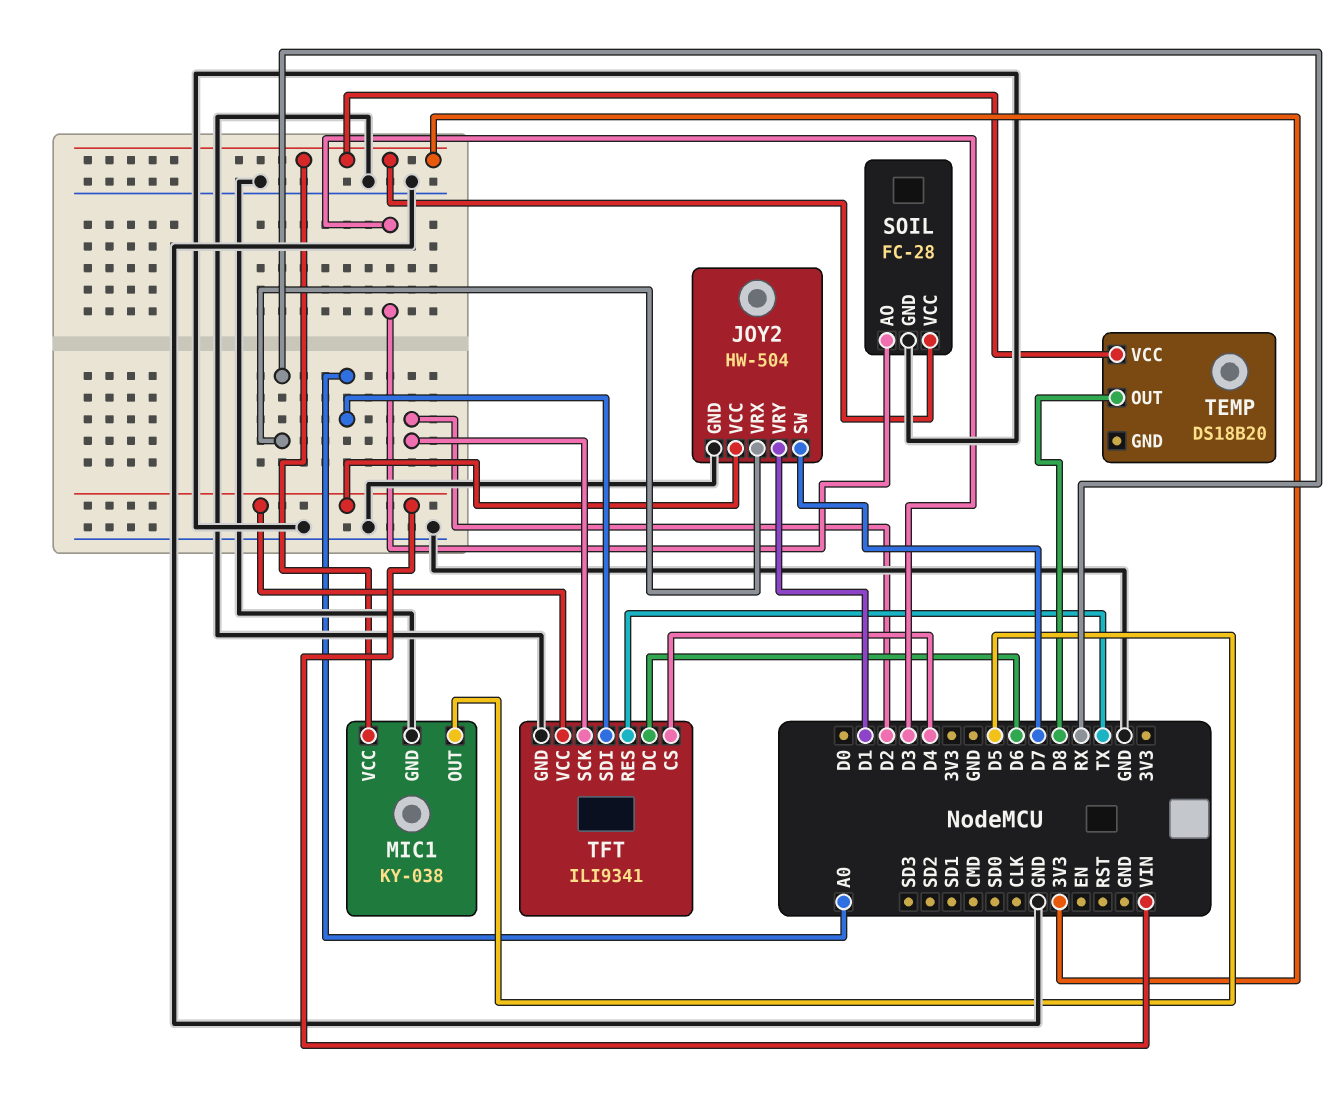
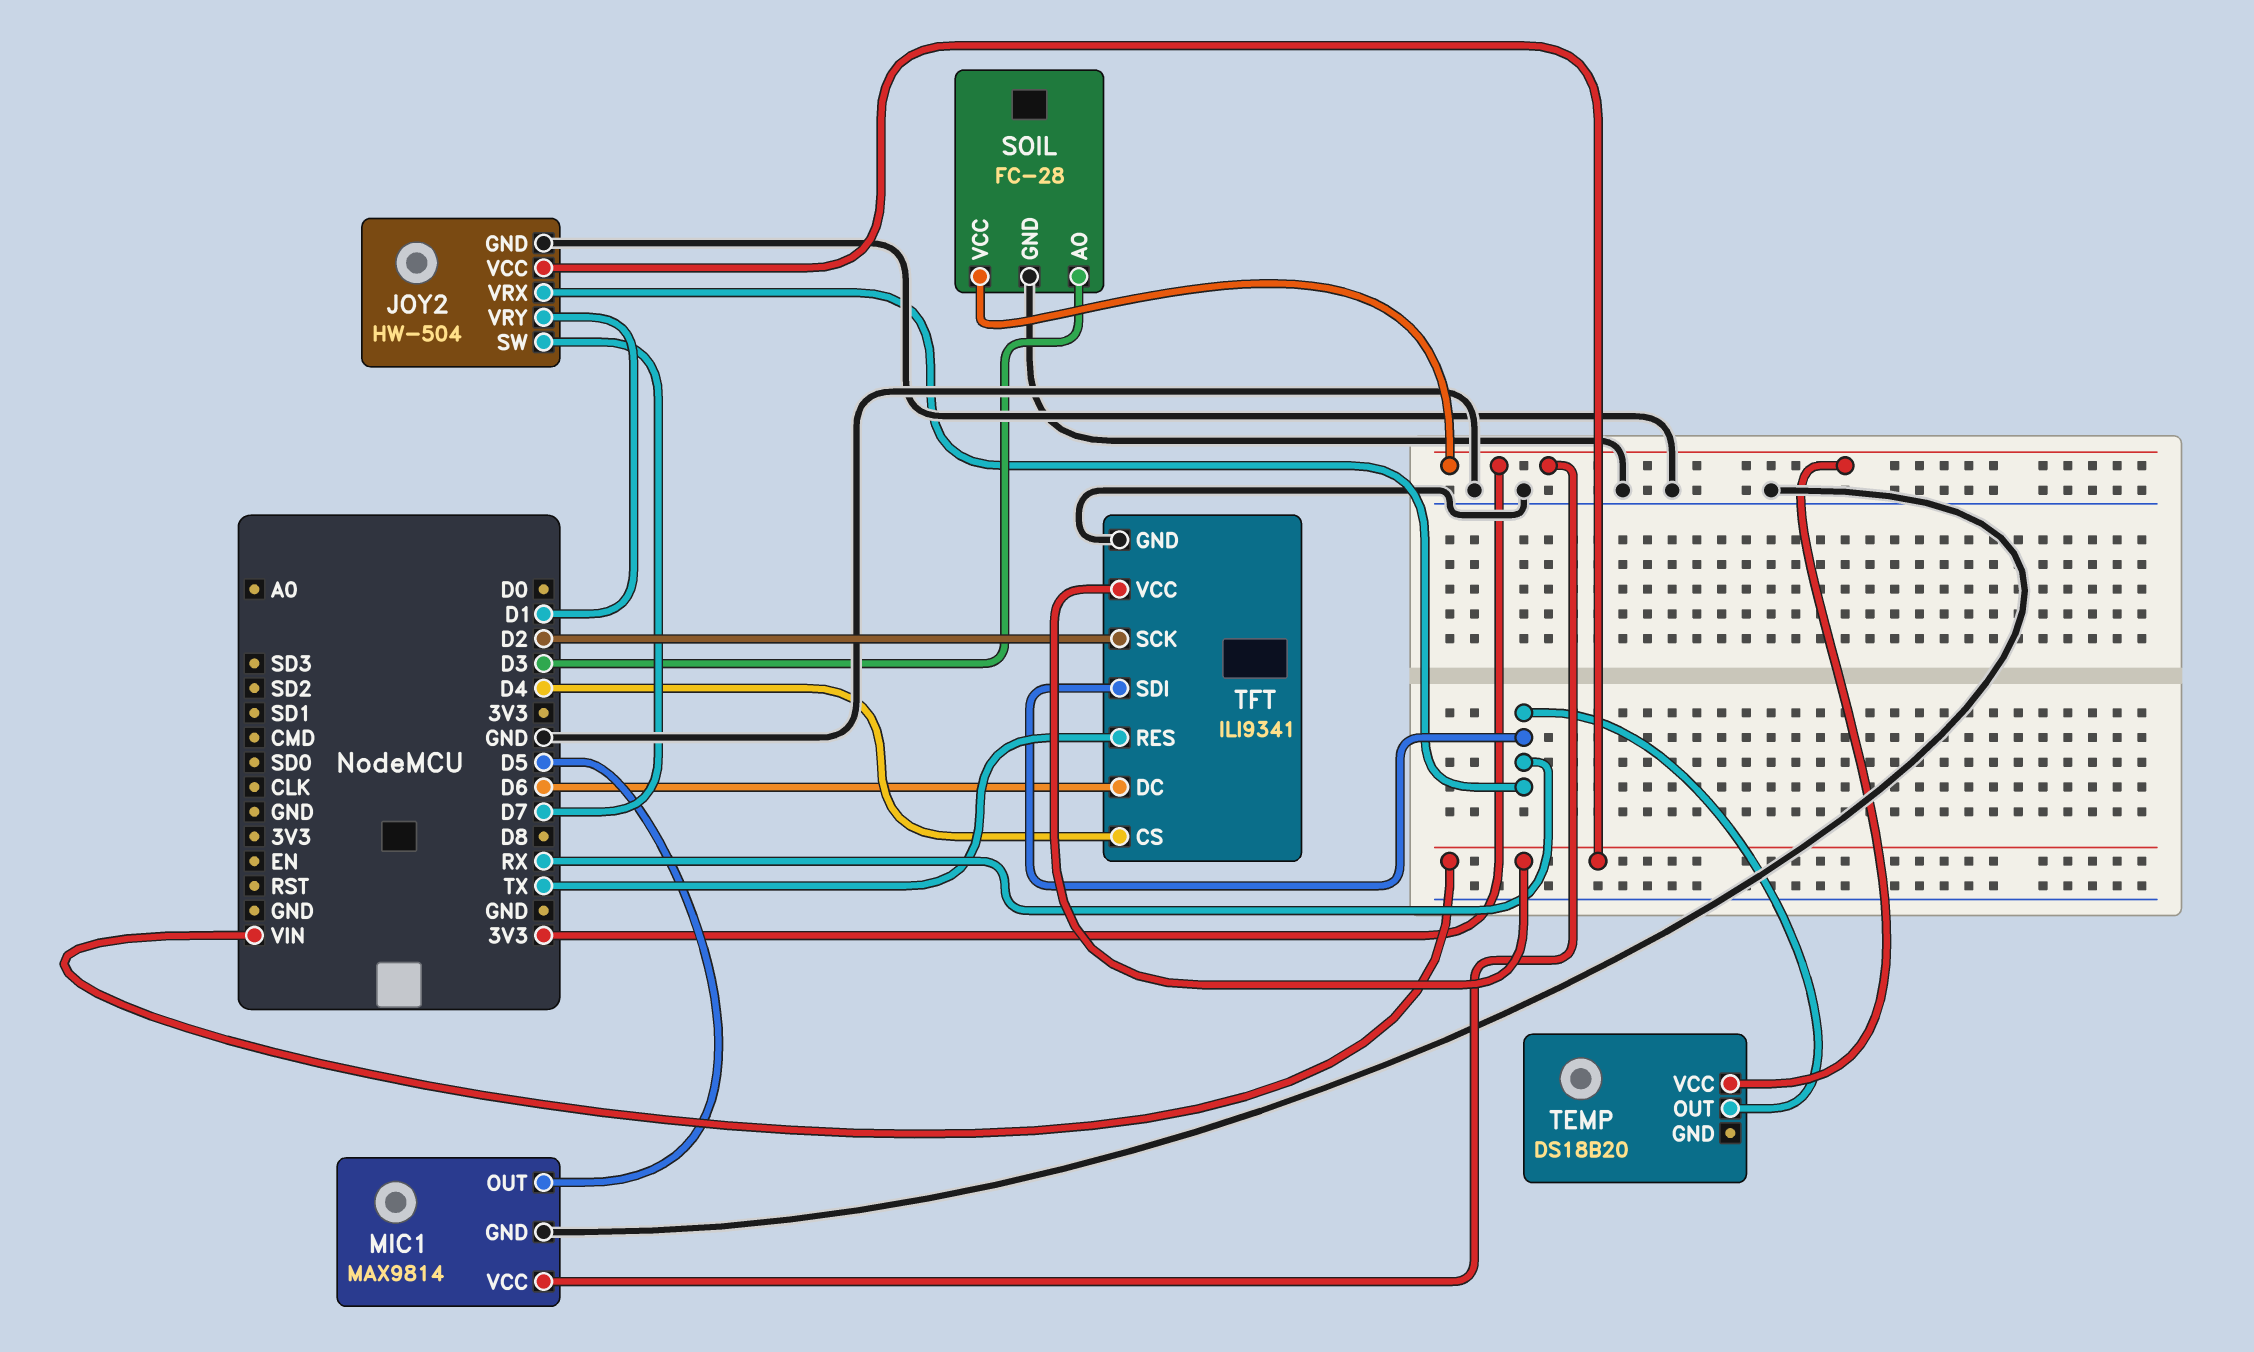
MIC1: KY-038 -> MAX9814
TEMP pin OUT: D8 -> RX
TFT pin SDI: A0 -> RX

